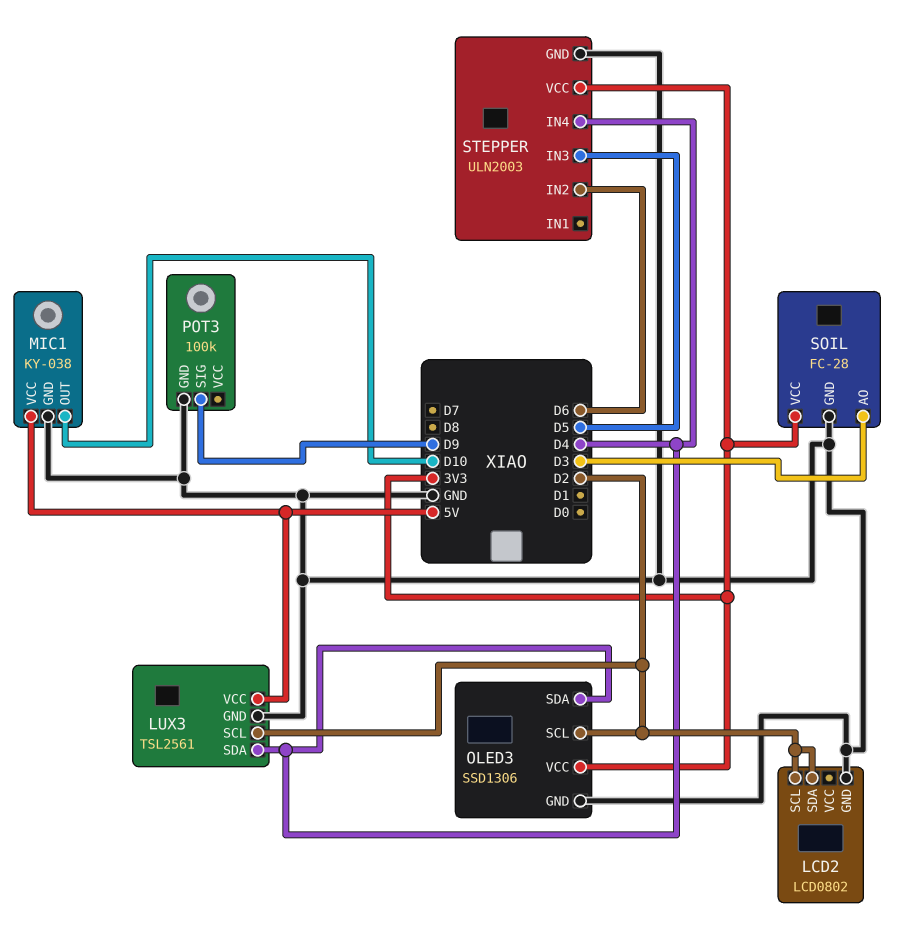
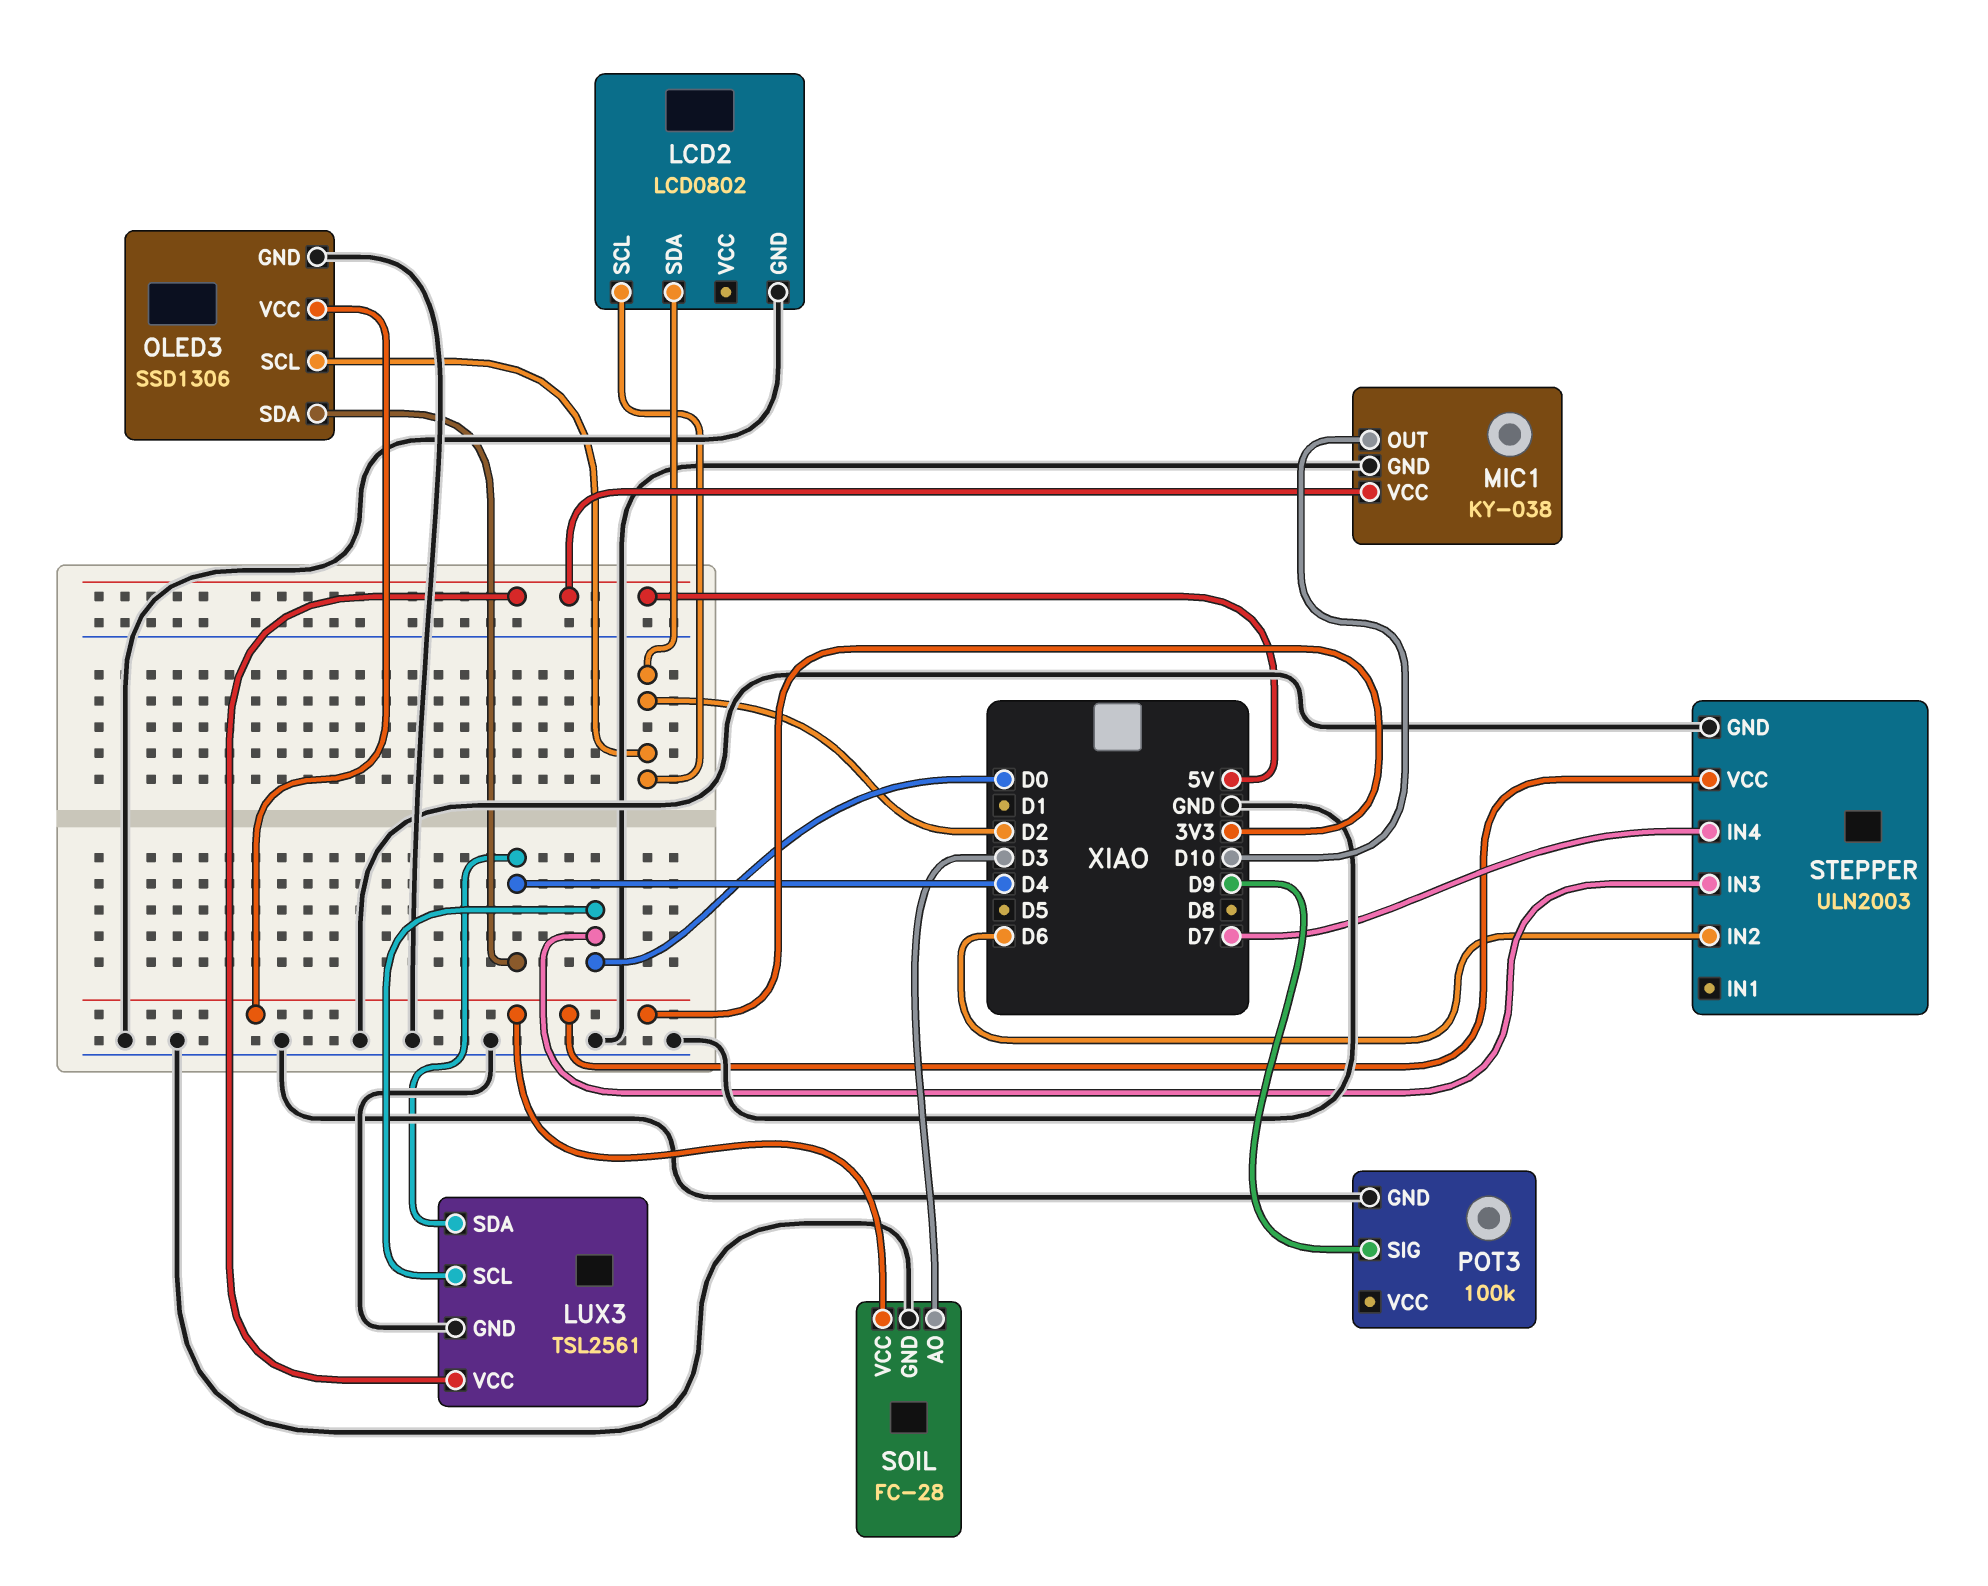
LUX3 pin SCL: D2 -> D0
STEPPER pin IN3: D5 -> D0
STEPPER pin IN4: D4 -> D7

